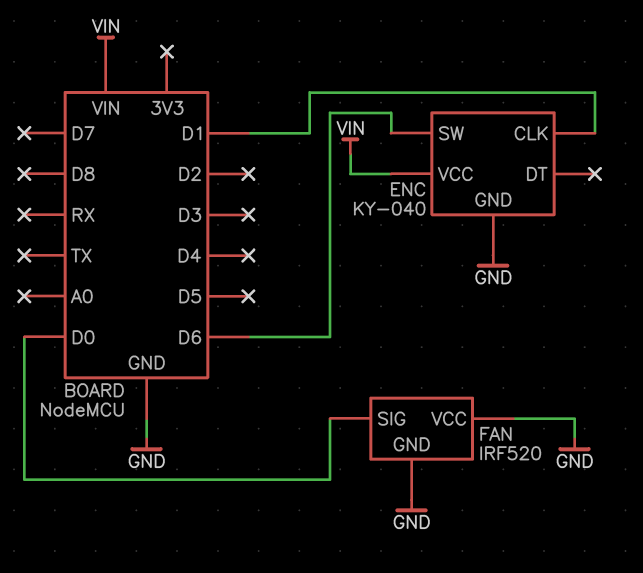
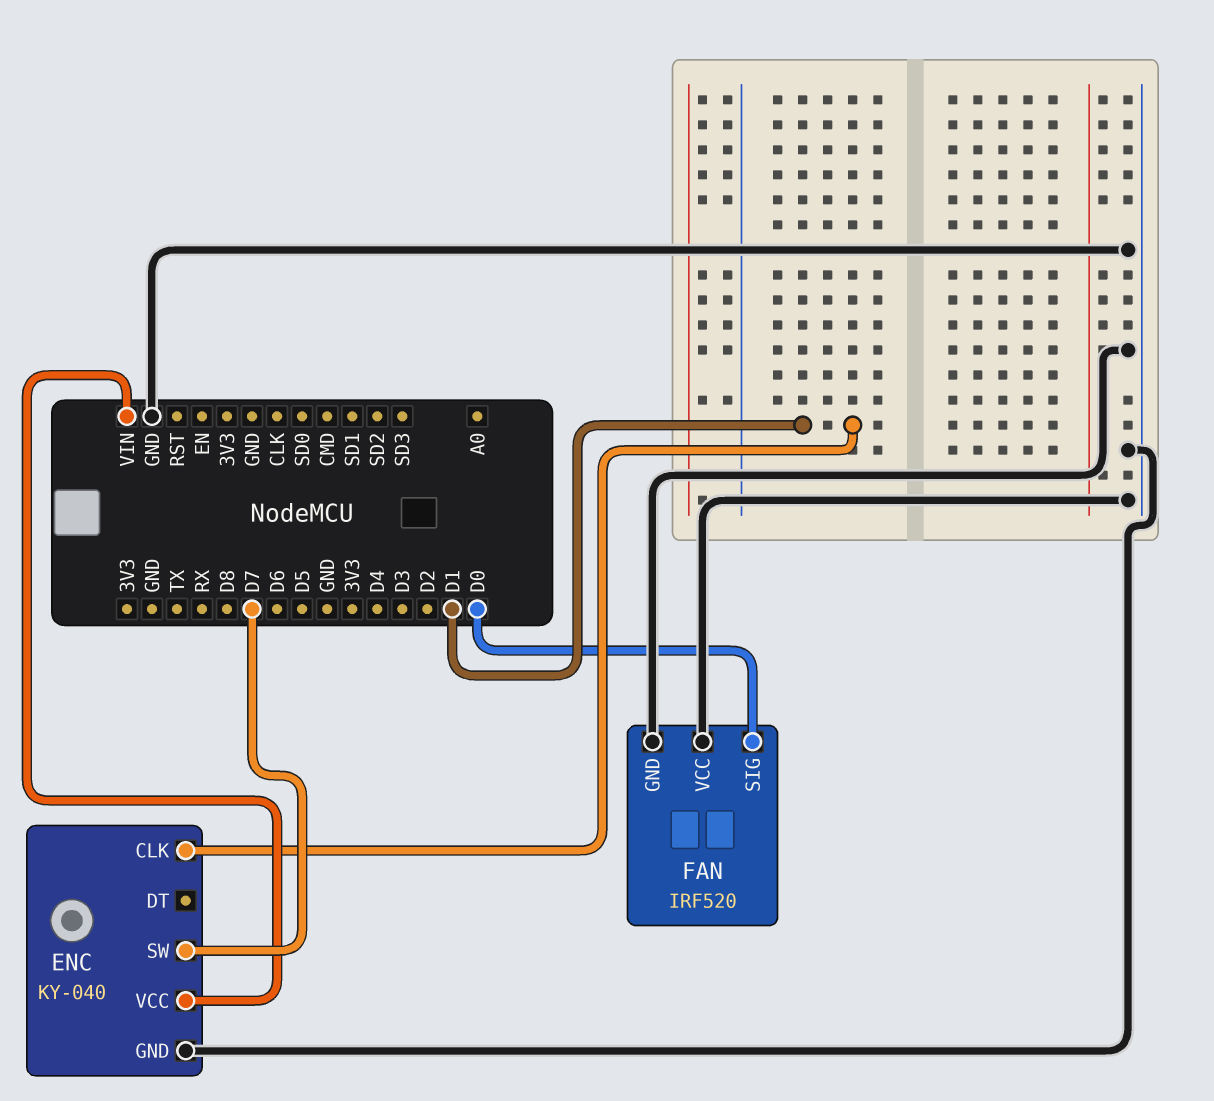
ENC pin SW: D6 -> D7

